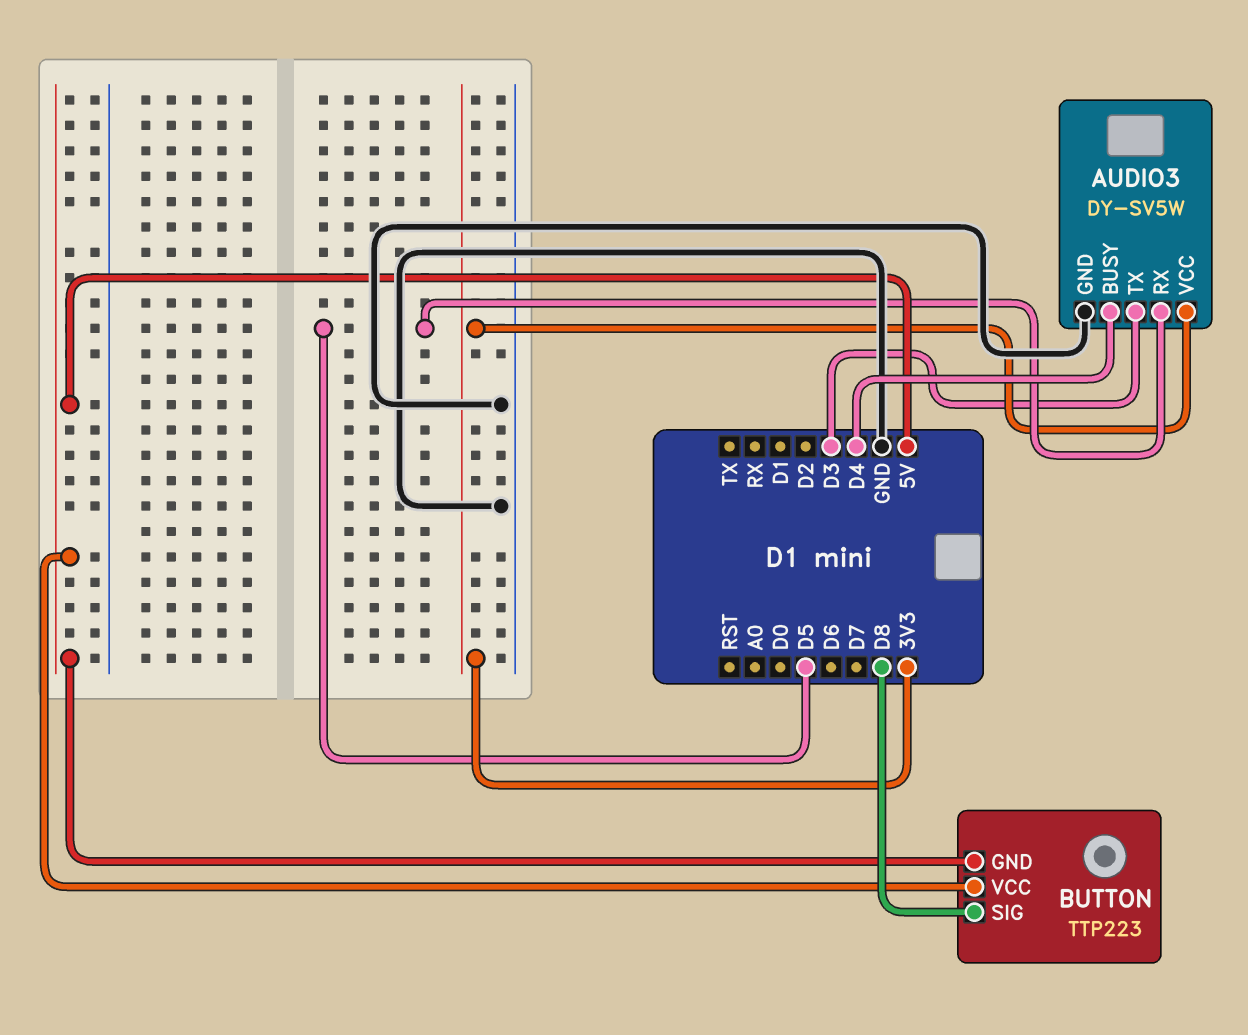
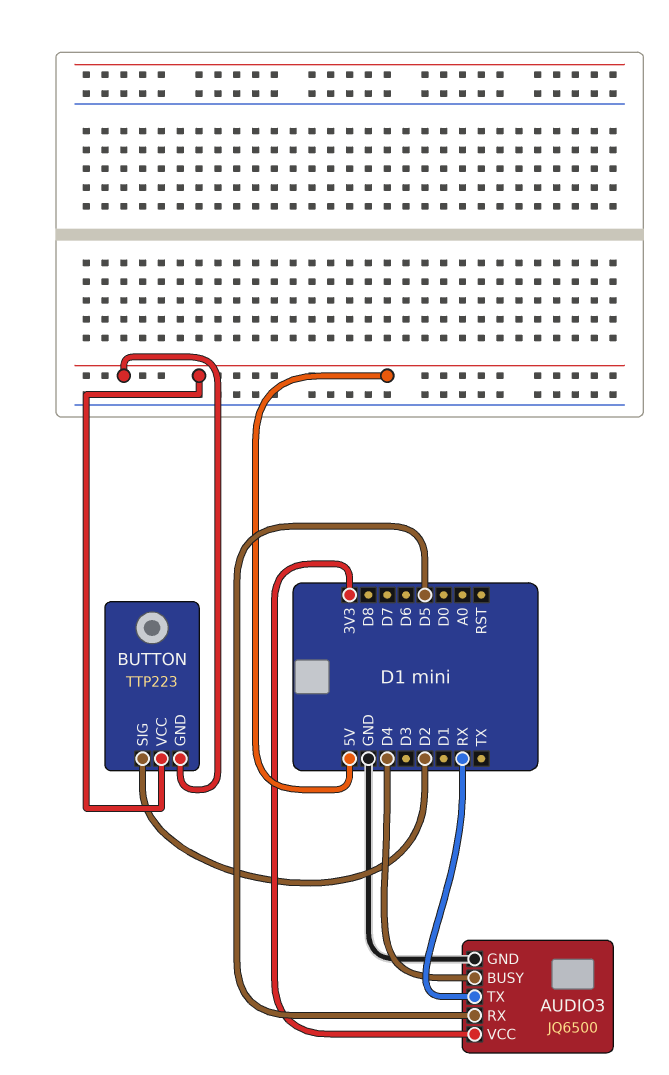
AUDIO3: DY-SV5W -> JQ6500
AUDIO3 pin TX: D3 -> RX
BUTTON pin SIG: D8 -> D2

